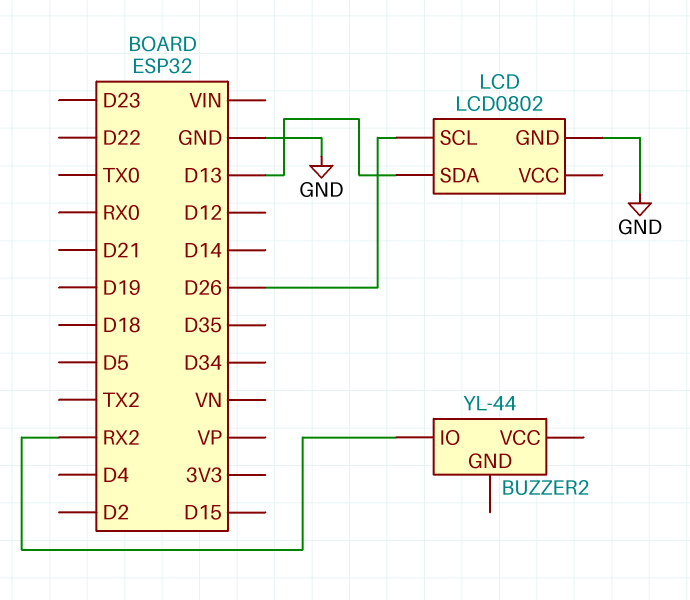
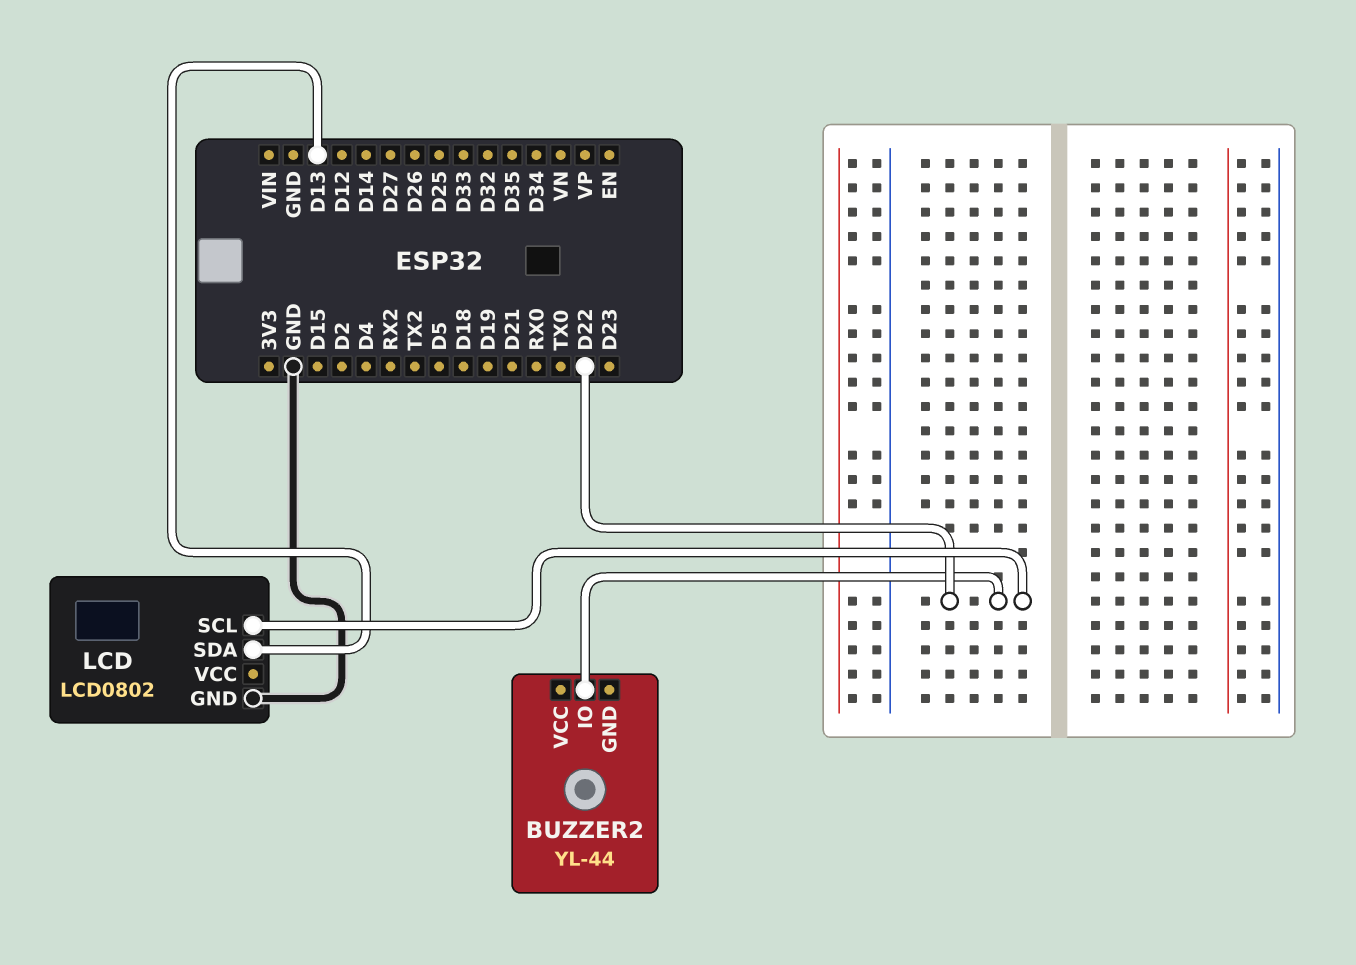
BUZZER2 pin IO: RX2 -> D22
LCD pin SCL: D26 -> D22

